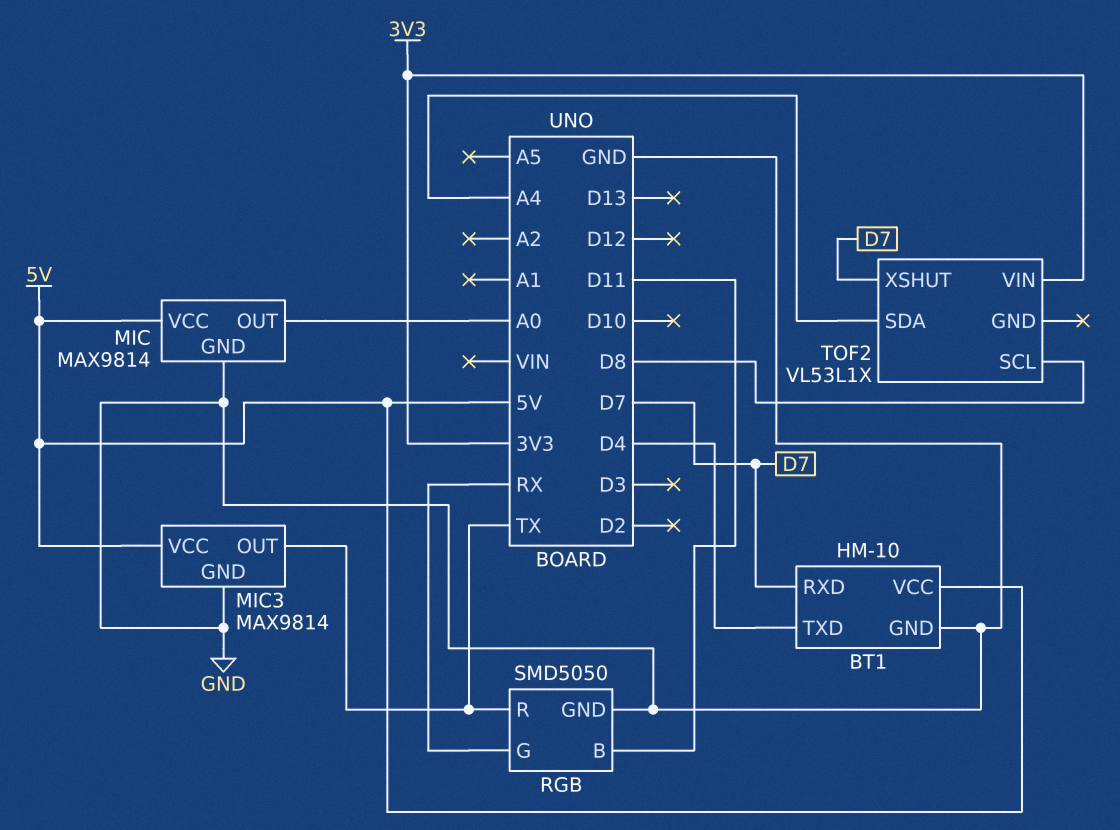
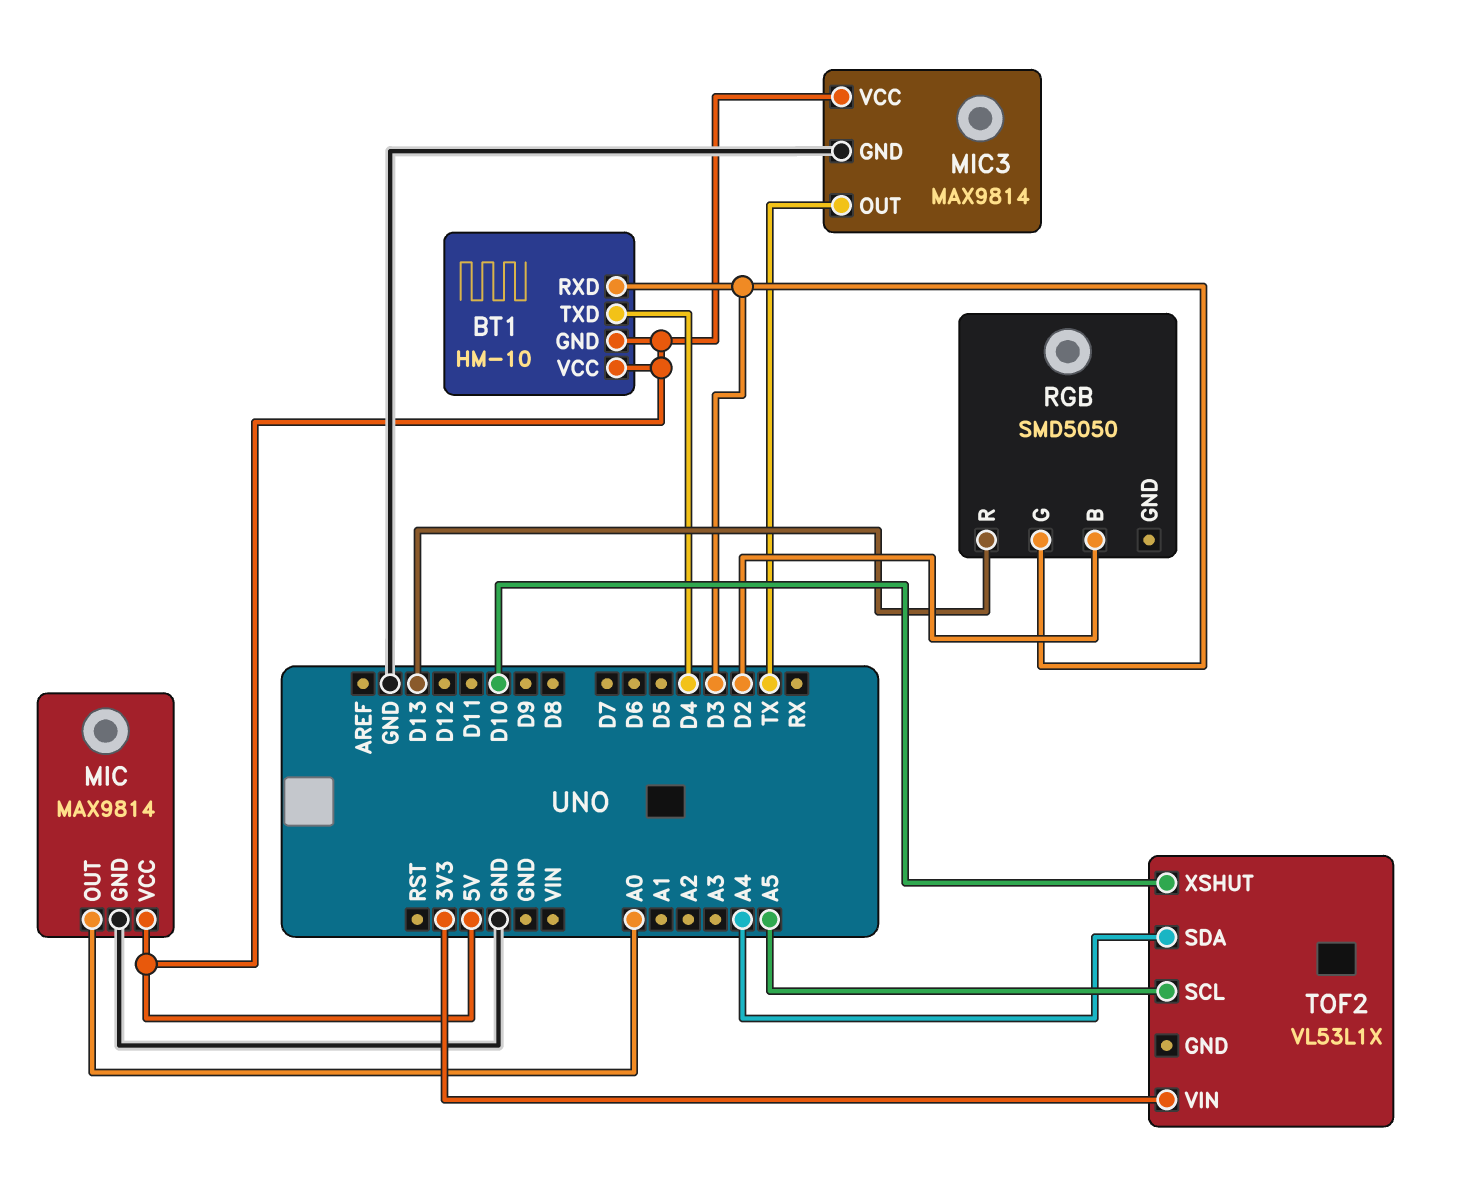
BT1 pin GND: GND -> 5V
BT1 pin RXD: D7 -> D3
RGB pin B: D11 -> D2
RGB pin G: RX -> D3
RGB pin GND: GND -> none
RGB pin R: TX -> D13
TOF2 pin SCL: D8 -> A5
TOF2 pin XSHUT: D7 -> D10

